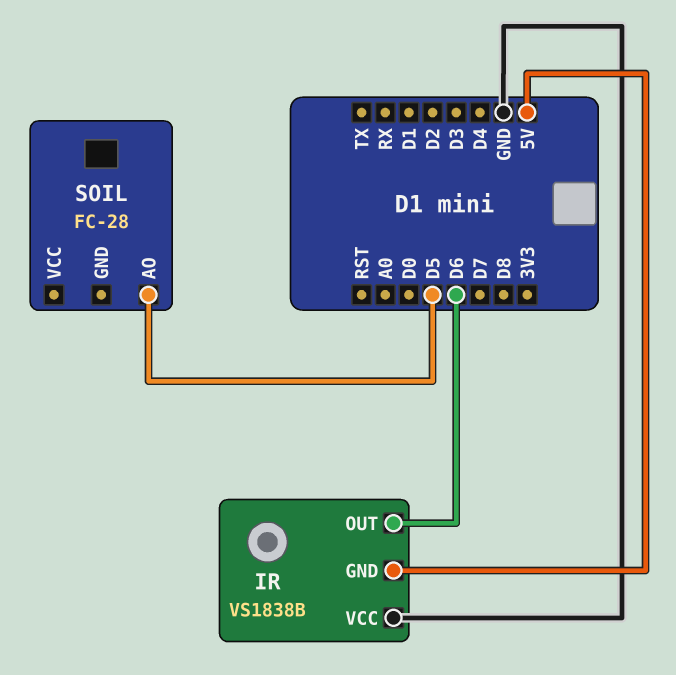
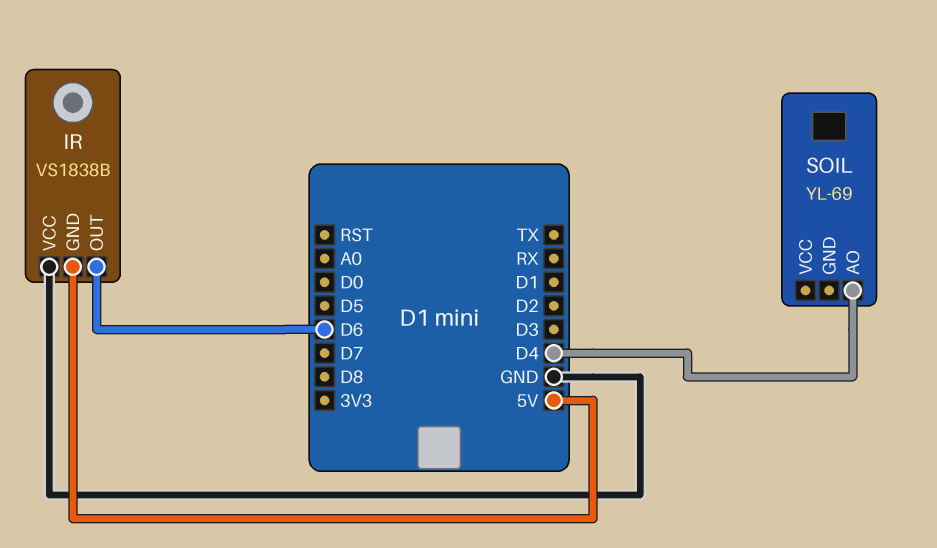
SOIL: FC-28 -> YL-69
SOIL pin AO: D5 -> D4

